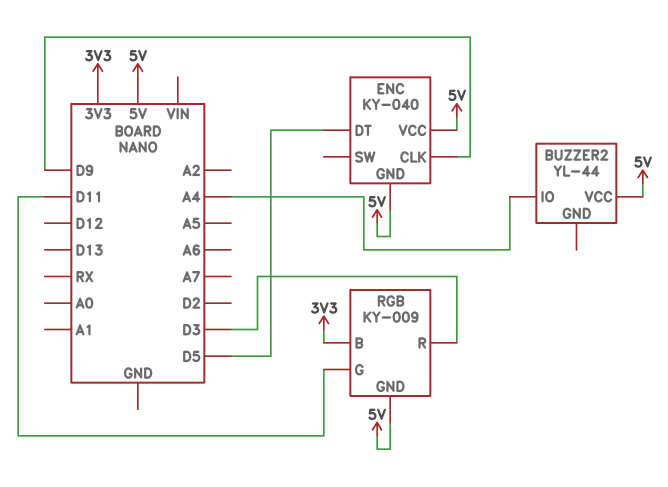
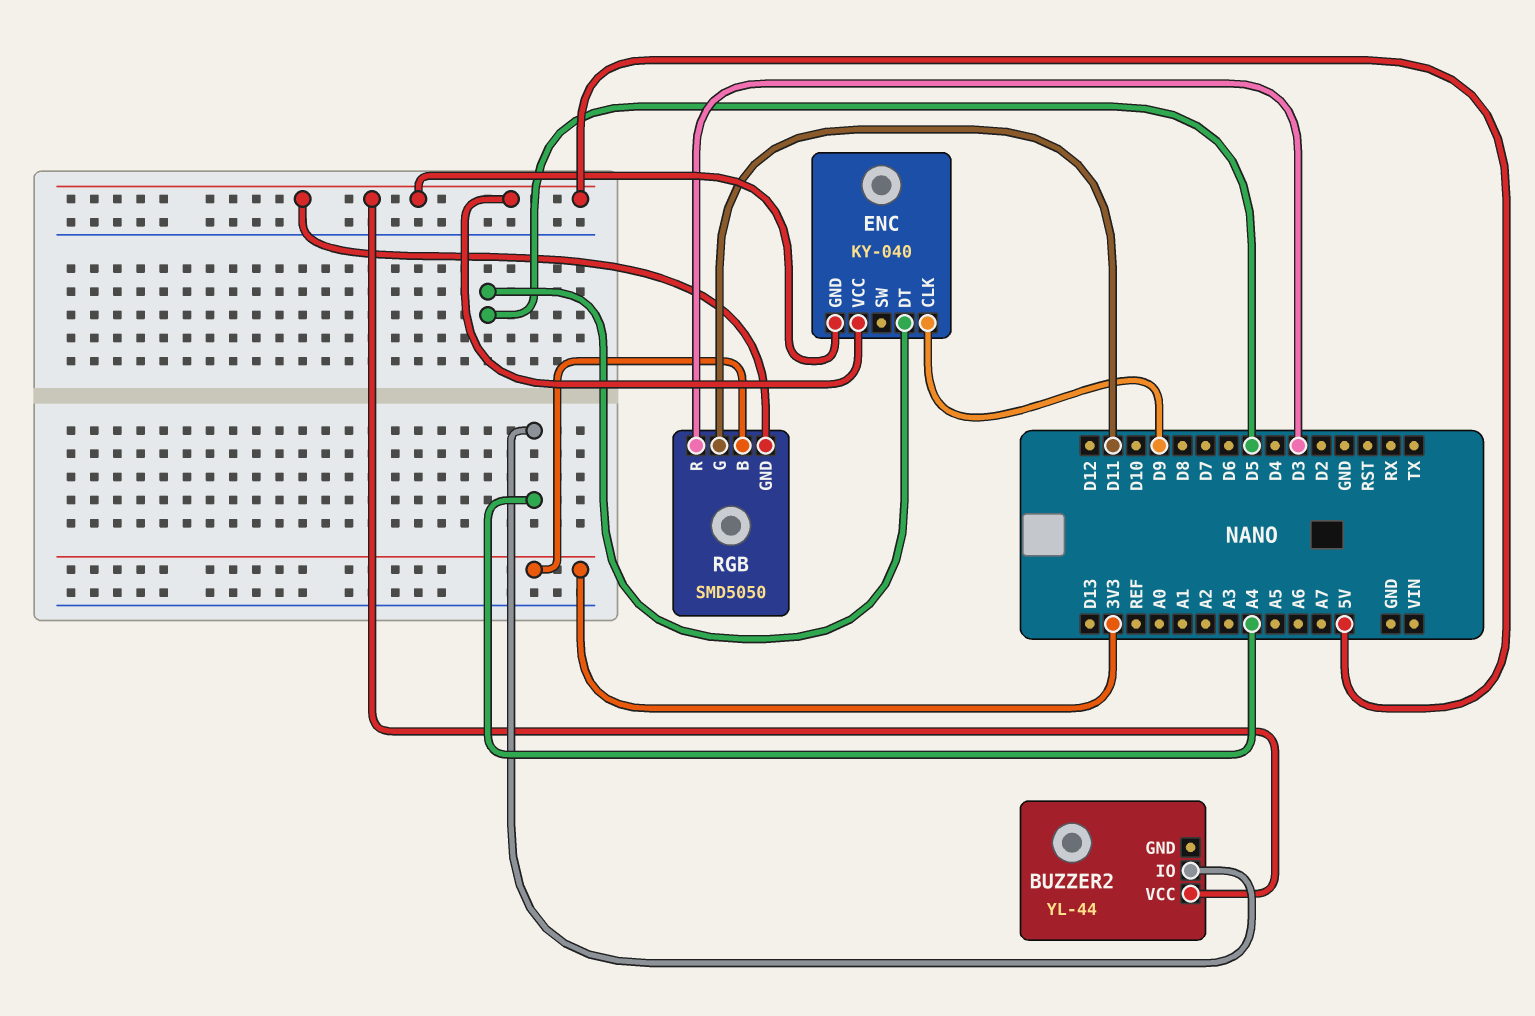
RGB: KY-009 -> SMD5050

